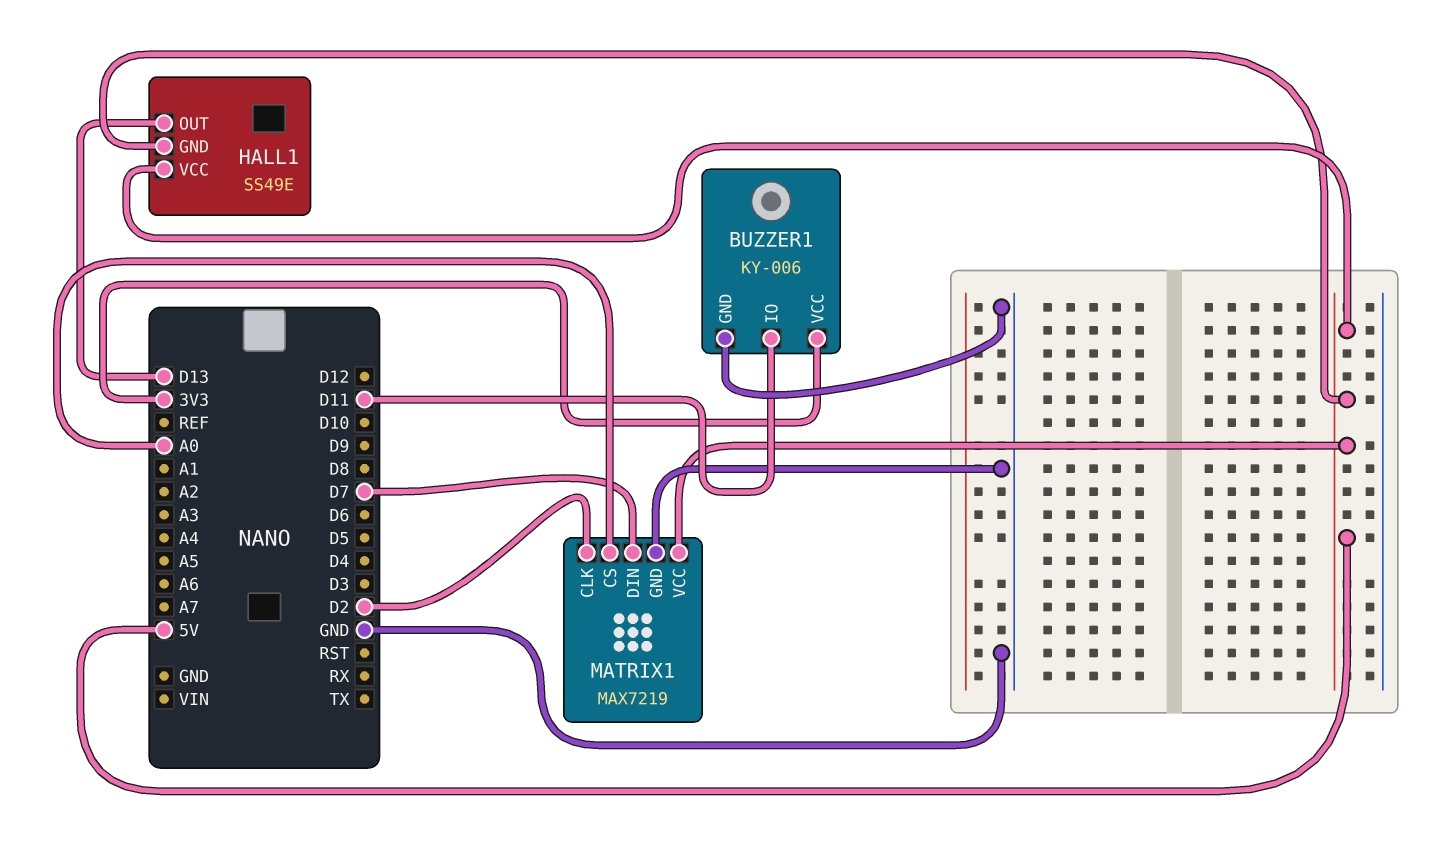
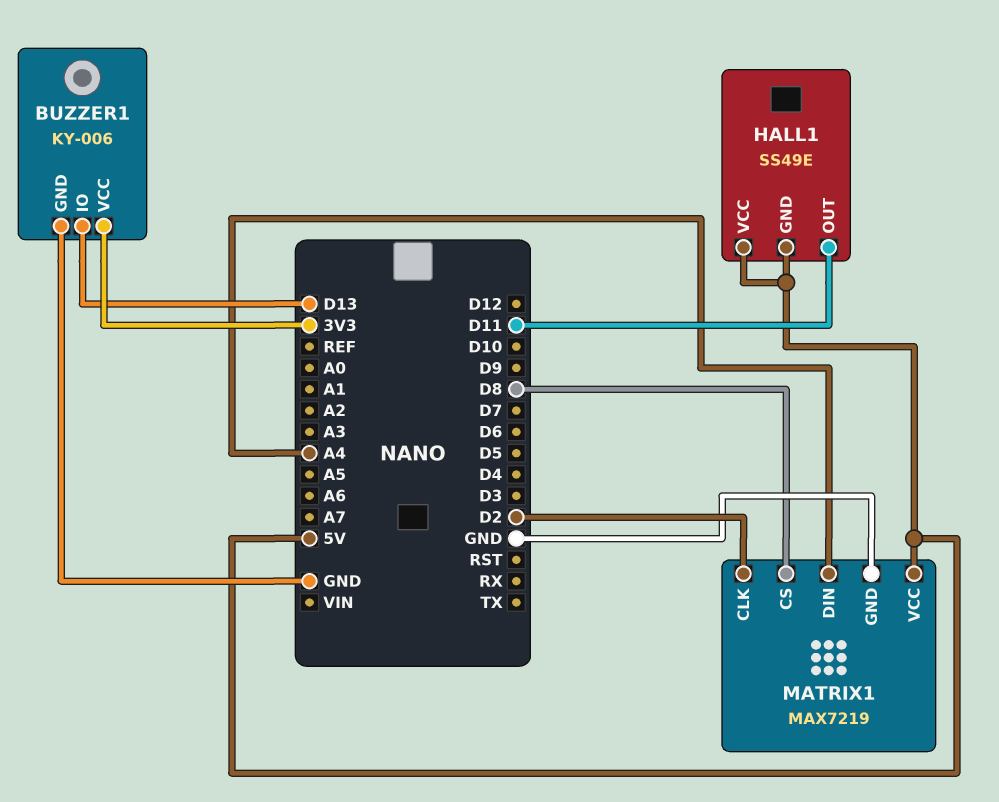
BUZZER1 pin IO: D11 -> D13
HALL1 pin OUT: D13 -> D11
MATRIX1 pin CS: A0 -> D8
MATRIX1 pin DIN: D7 -> A4

